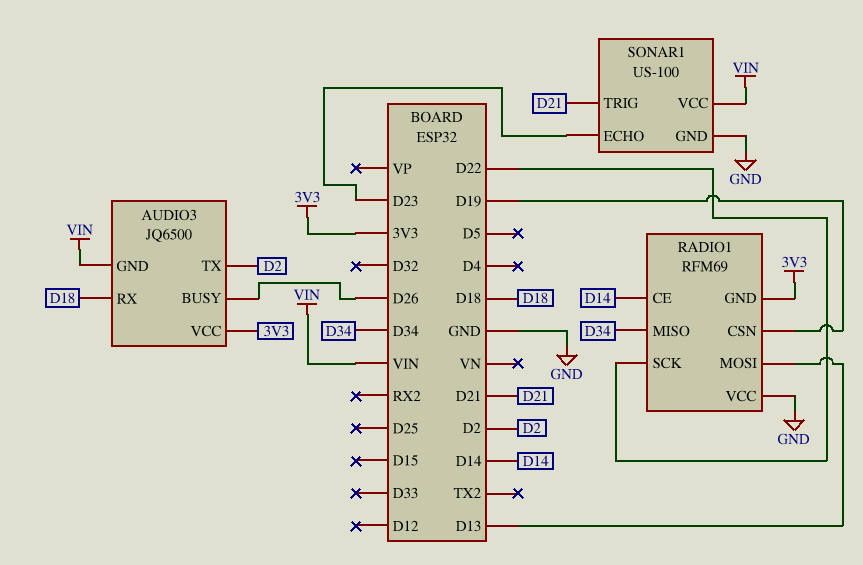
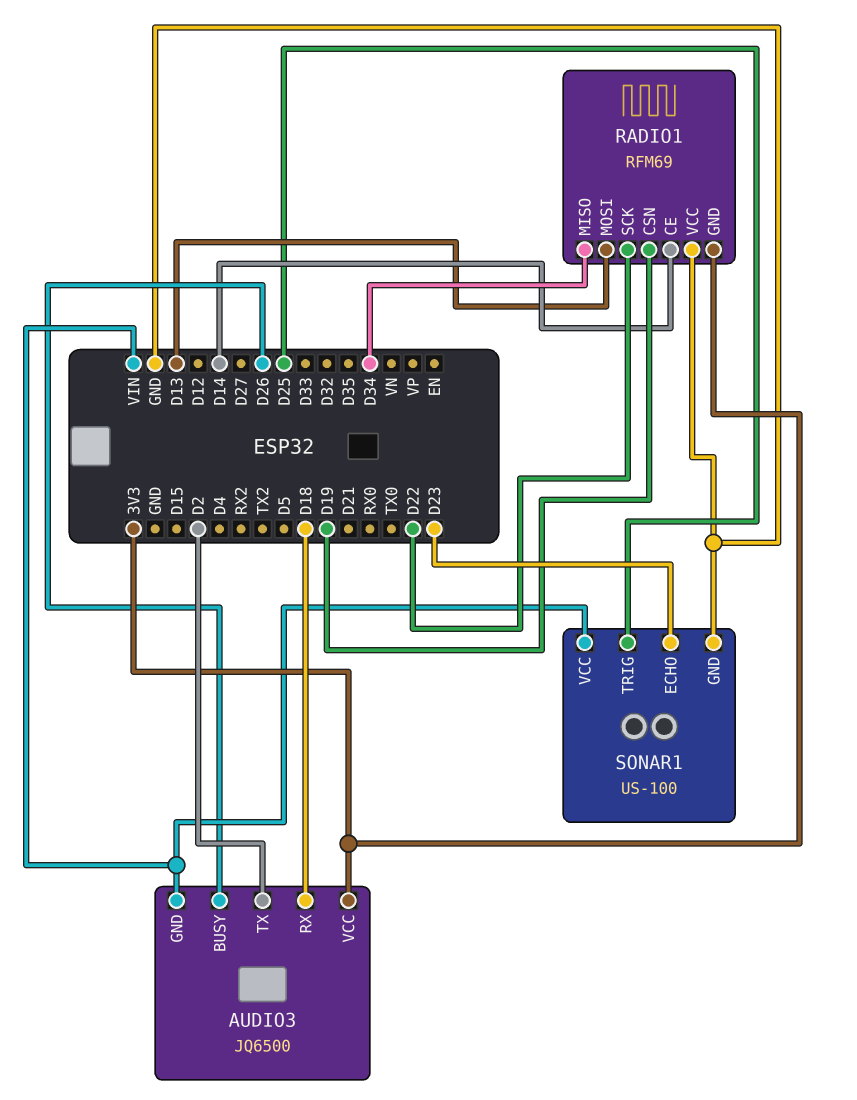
SONAR1 pin TRIG: D21 -> D25

